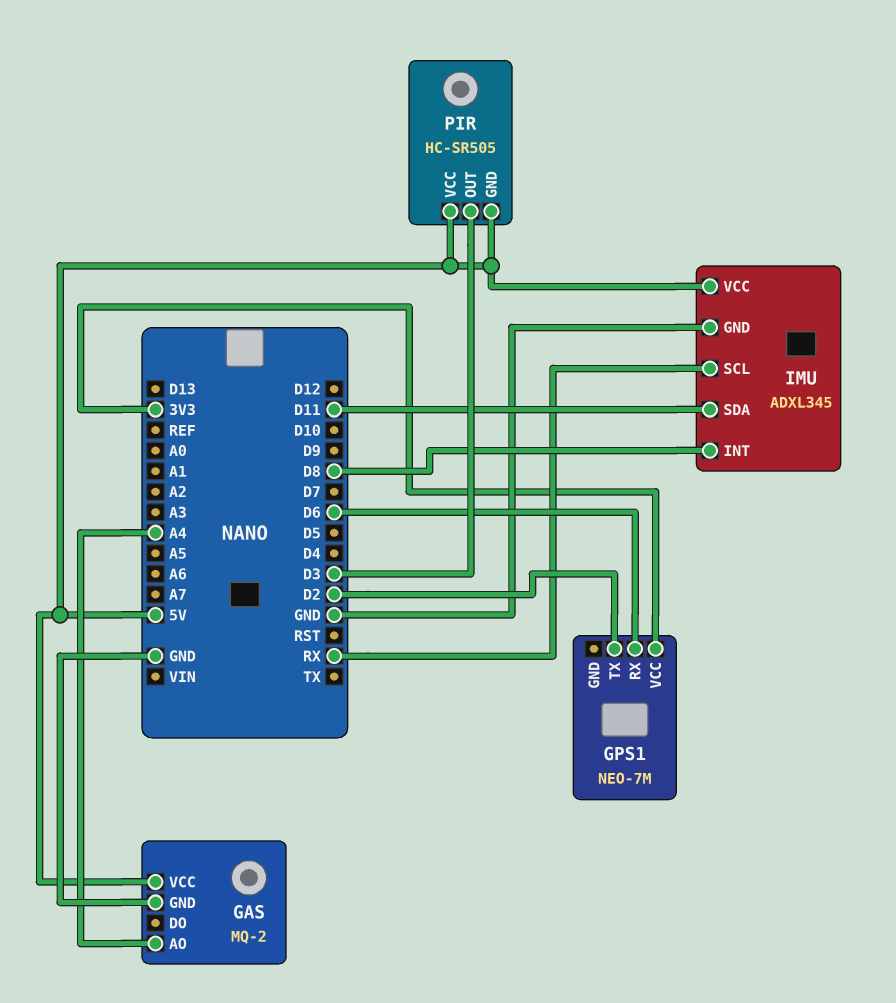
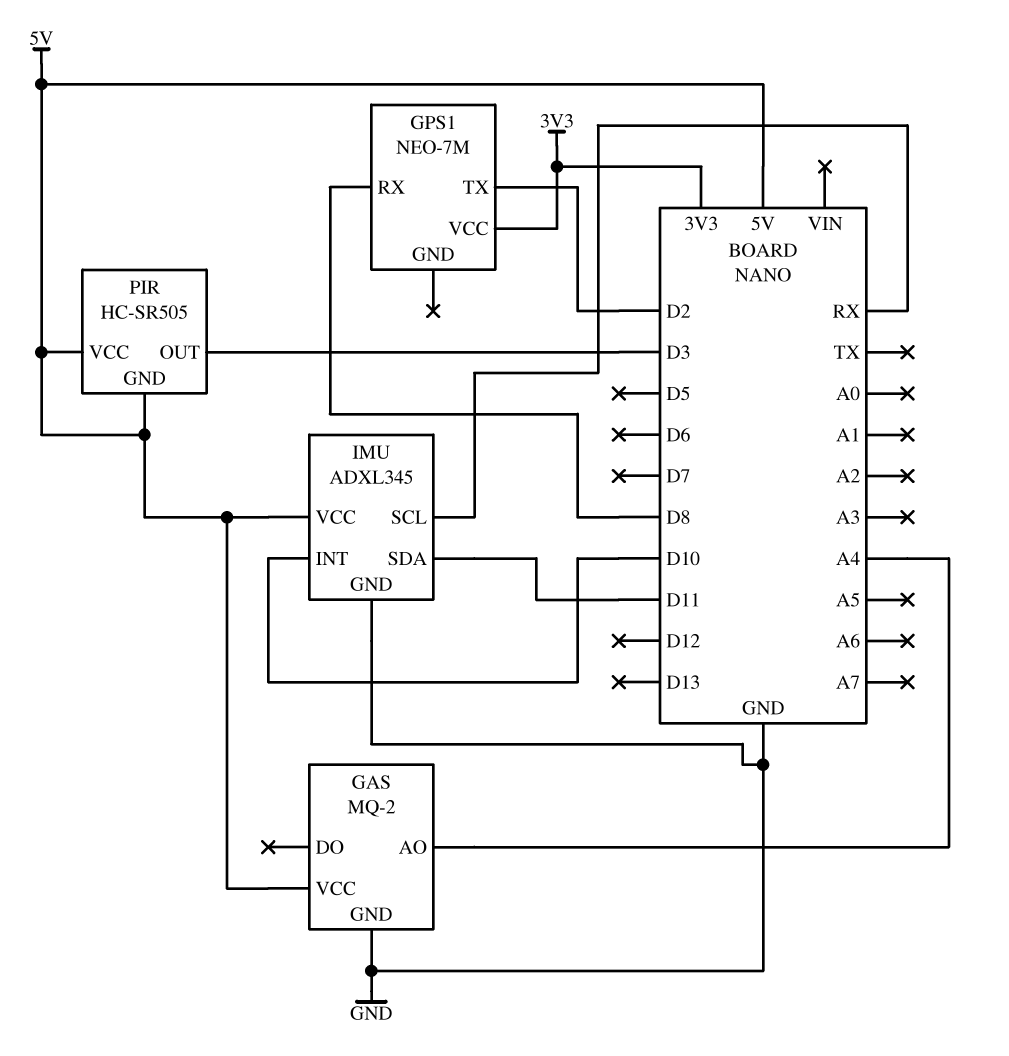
GPS1 pin RX: D6 -> D8
IMU pin INT: D8 -> D10

